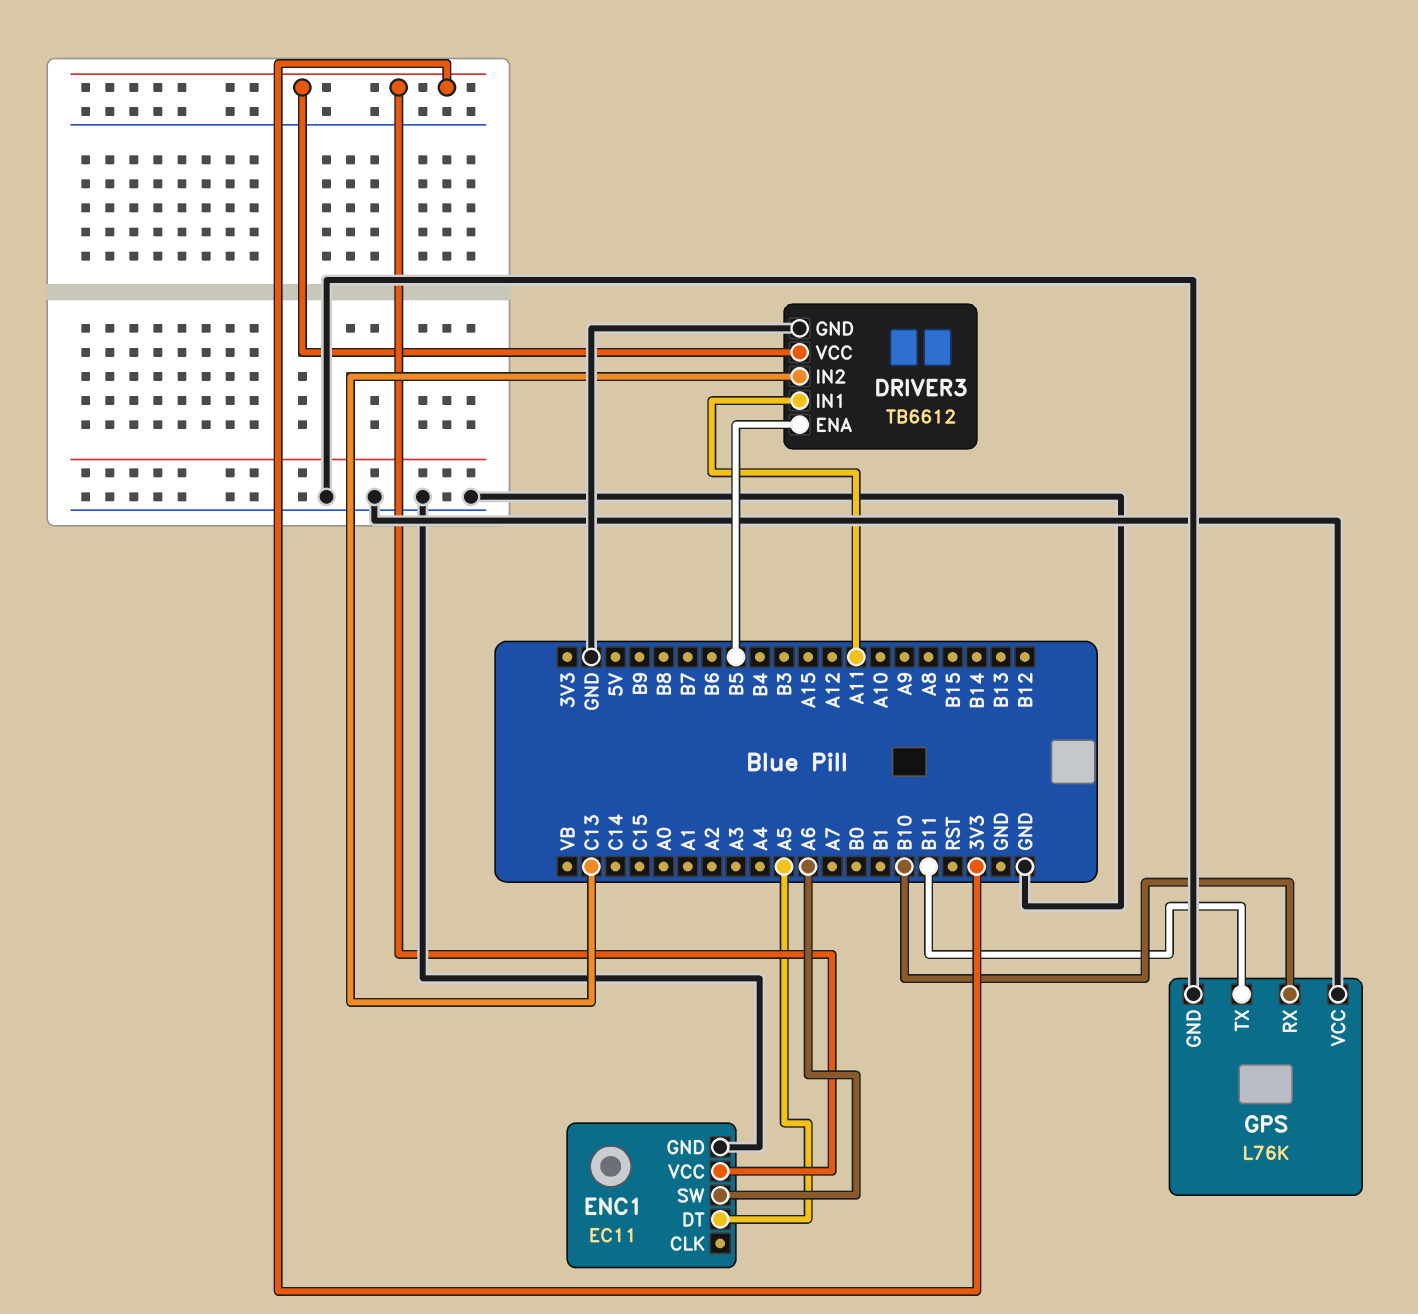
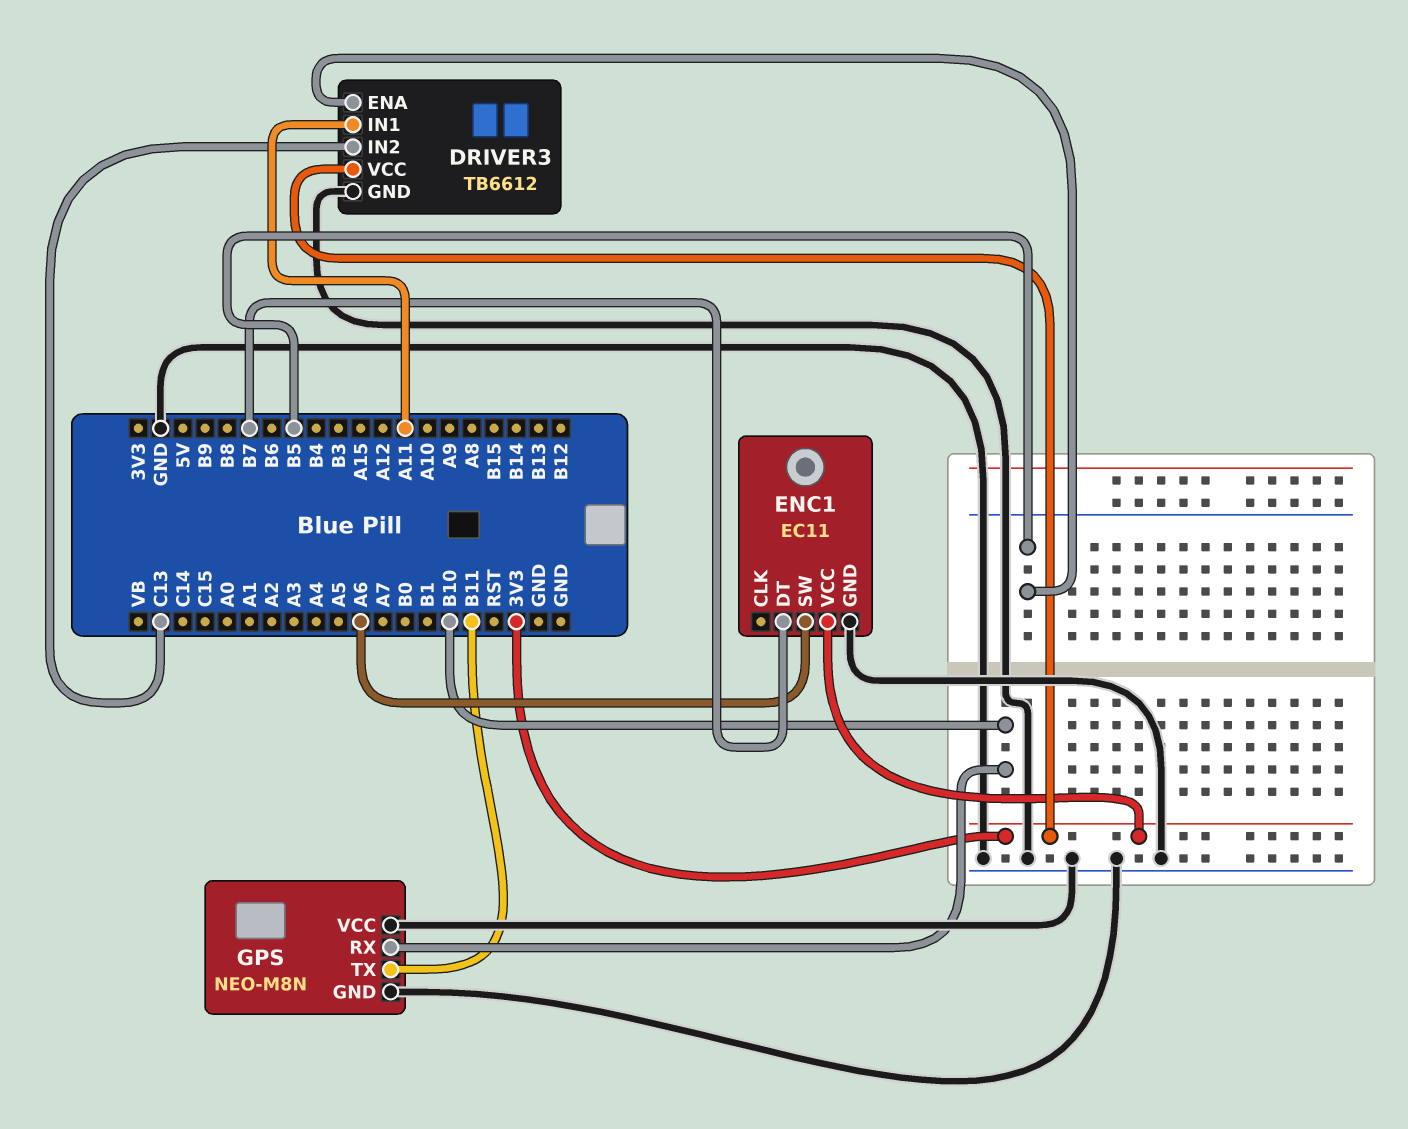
ENC1 pin DT: A5 -> B7
GPS: L76K -> NEO-M8N

